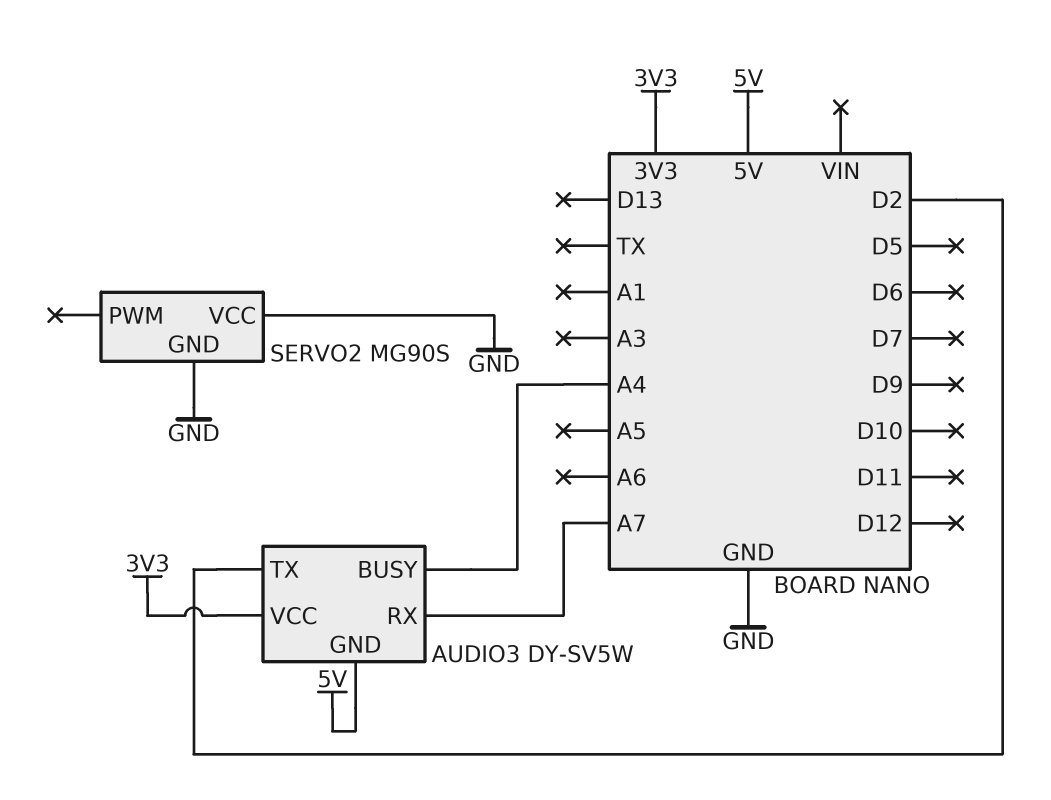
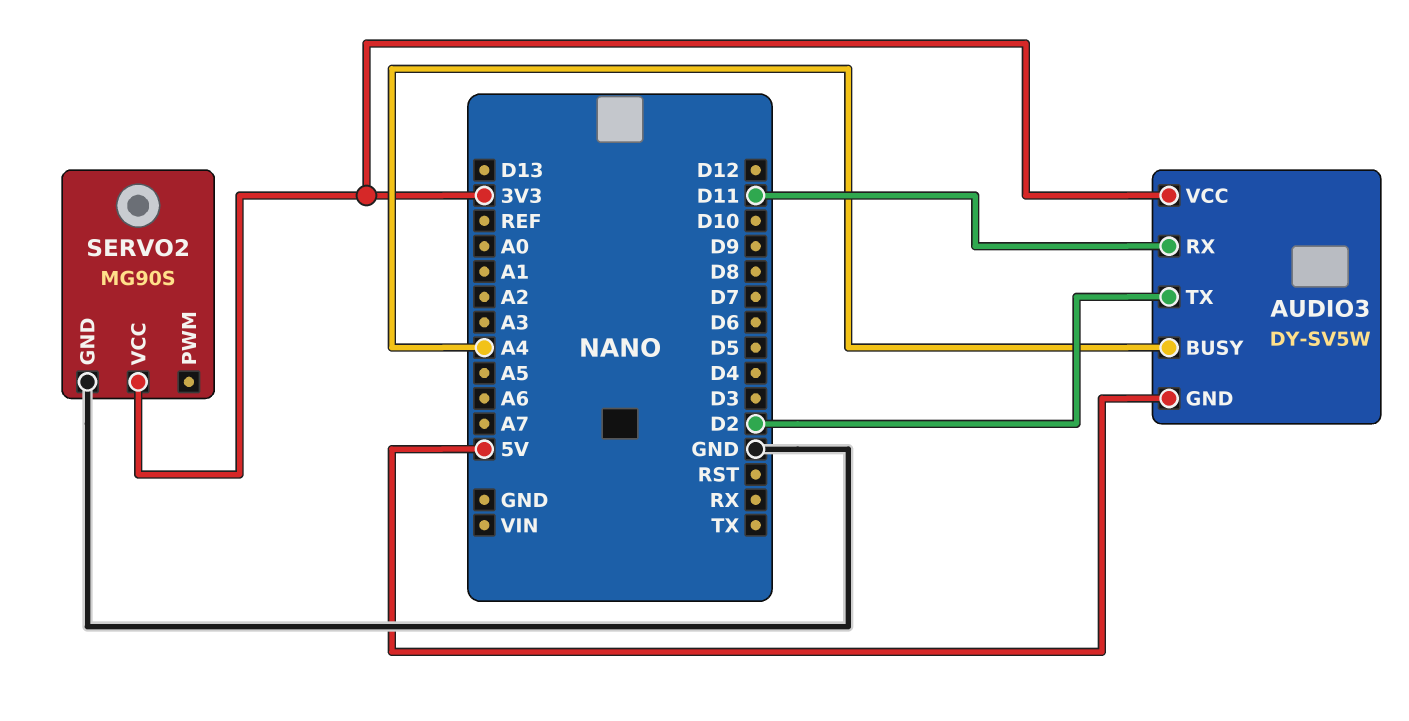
AUDIO3 pin RX: A7 -> D11
SERVO2 pin VCC: GND -> 3V3

